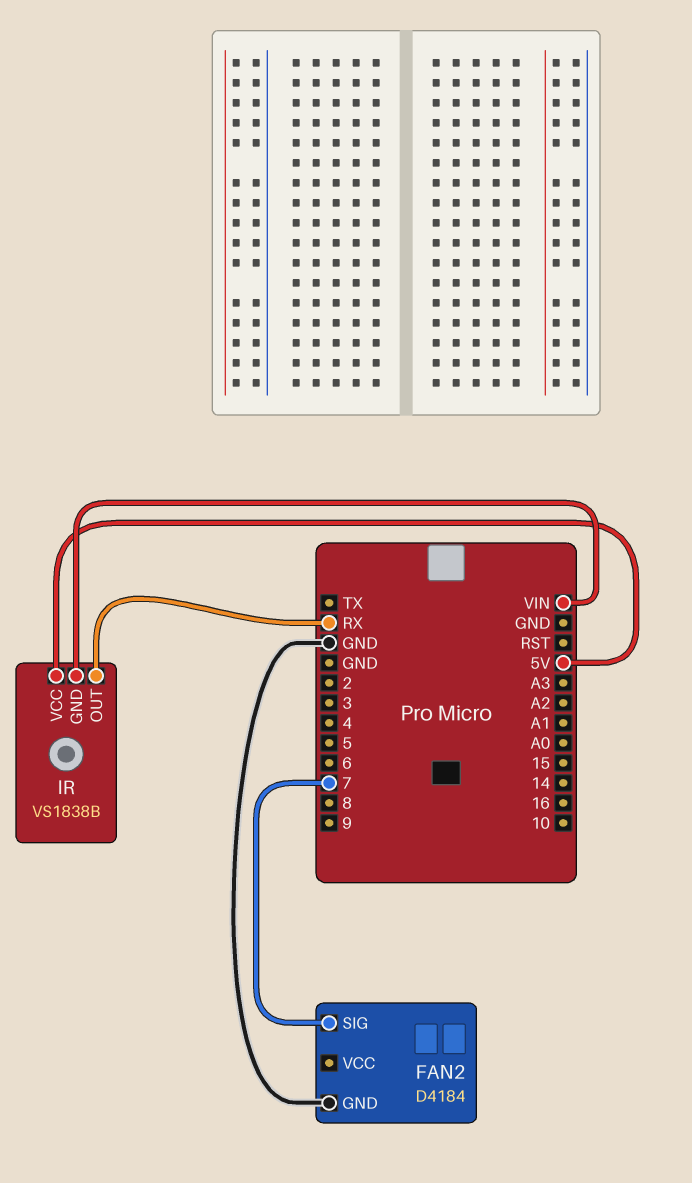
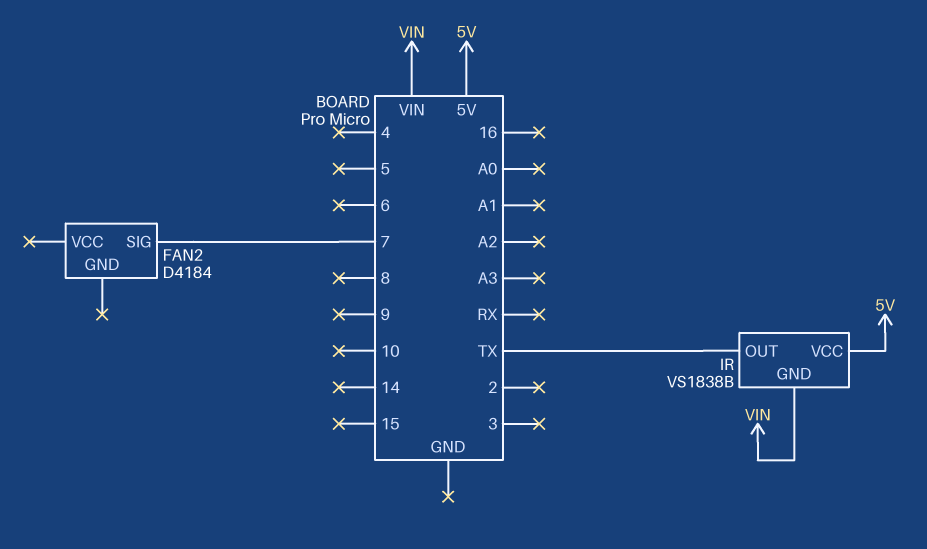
FAN2 pin GND: GND -> none
IR pin OUT: RX -> TX

